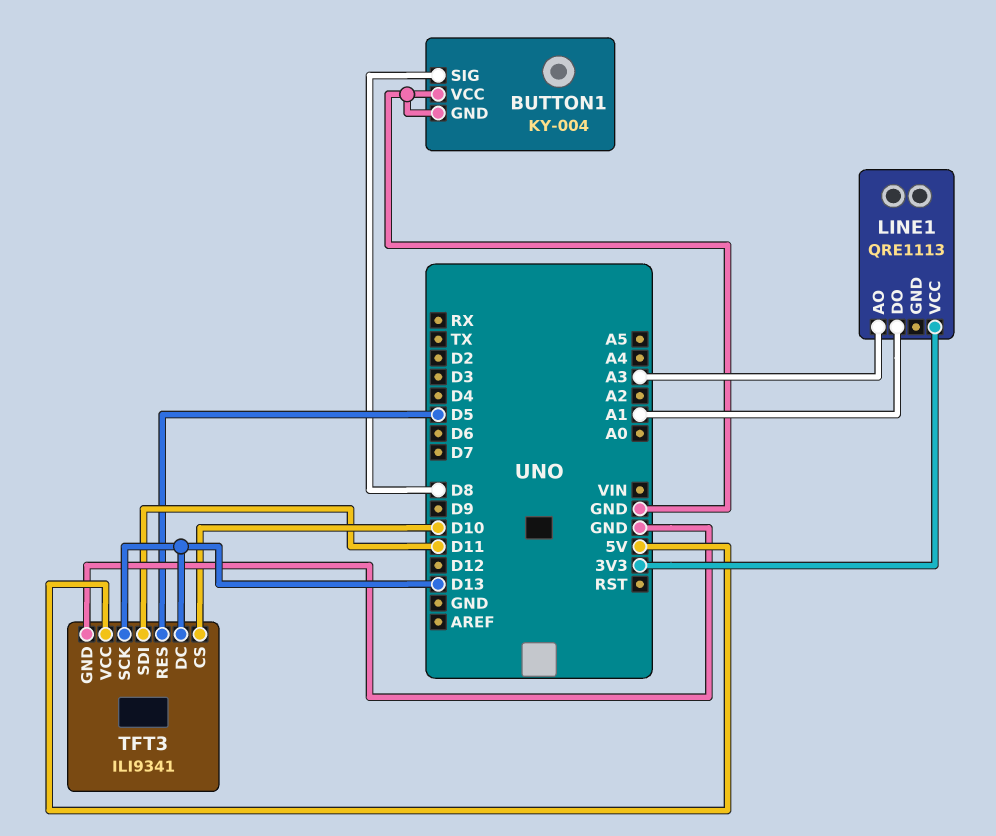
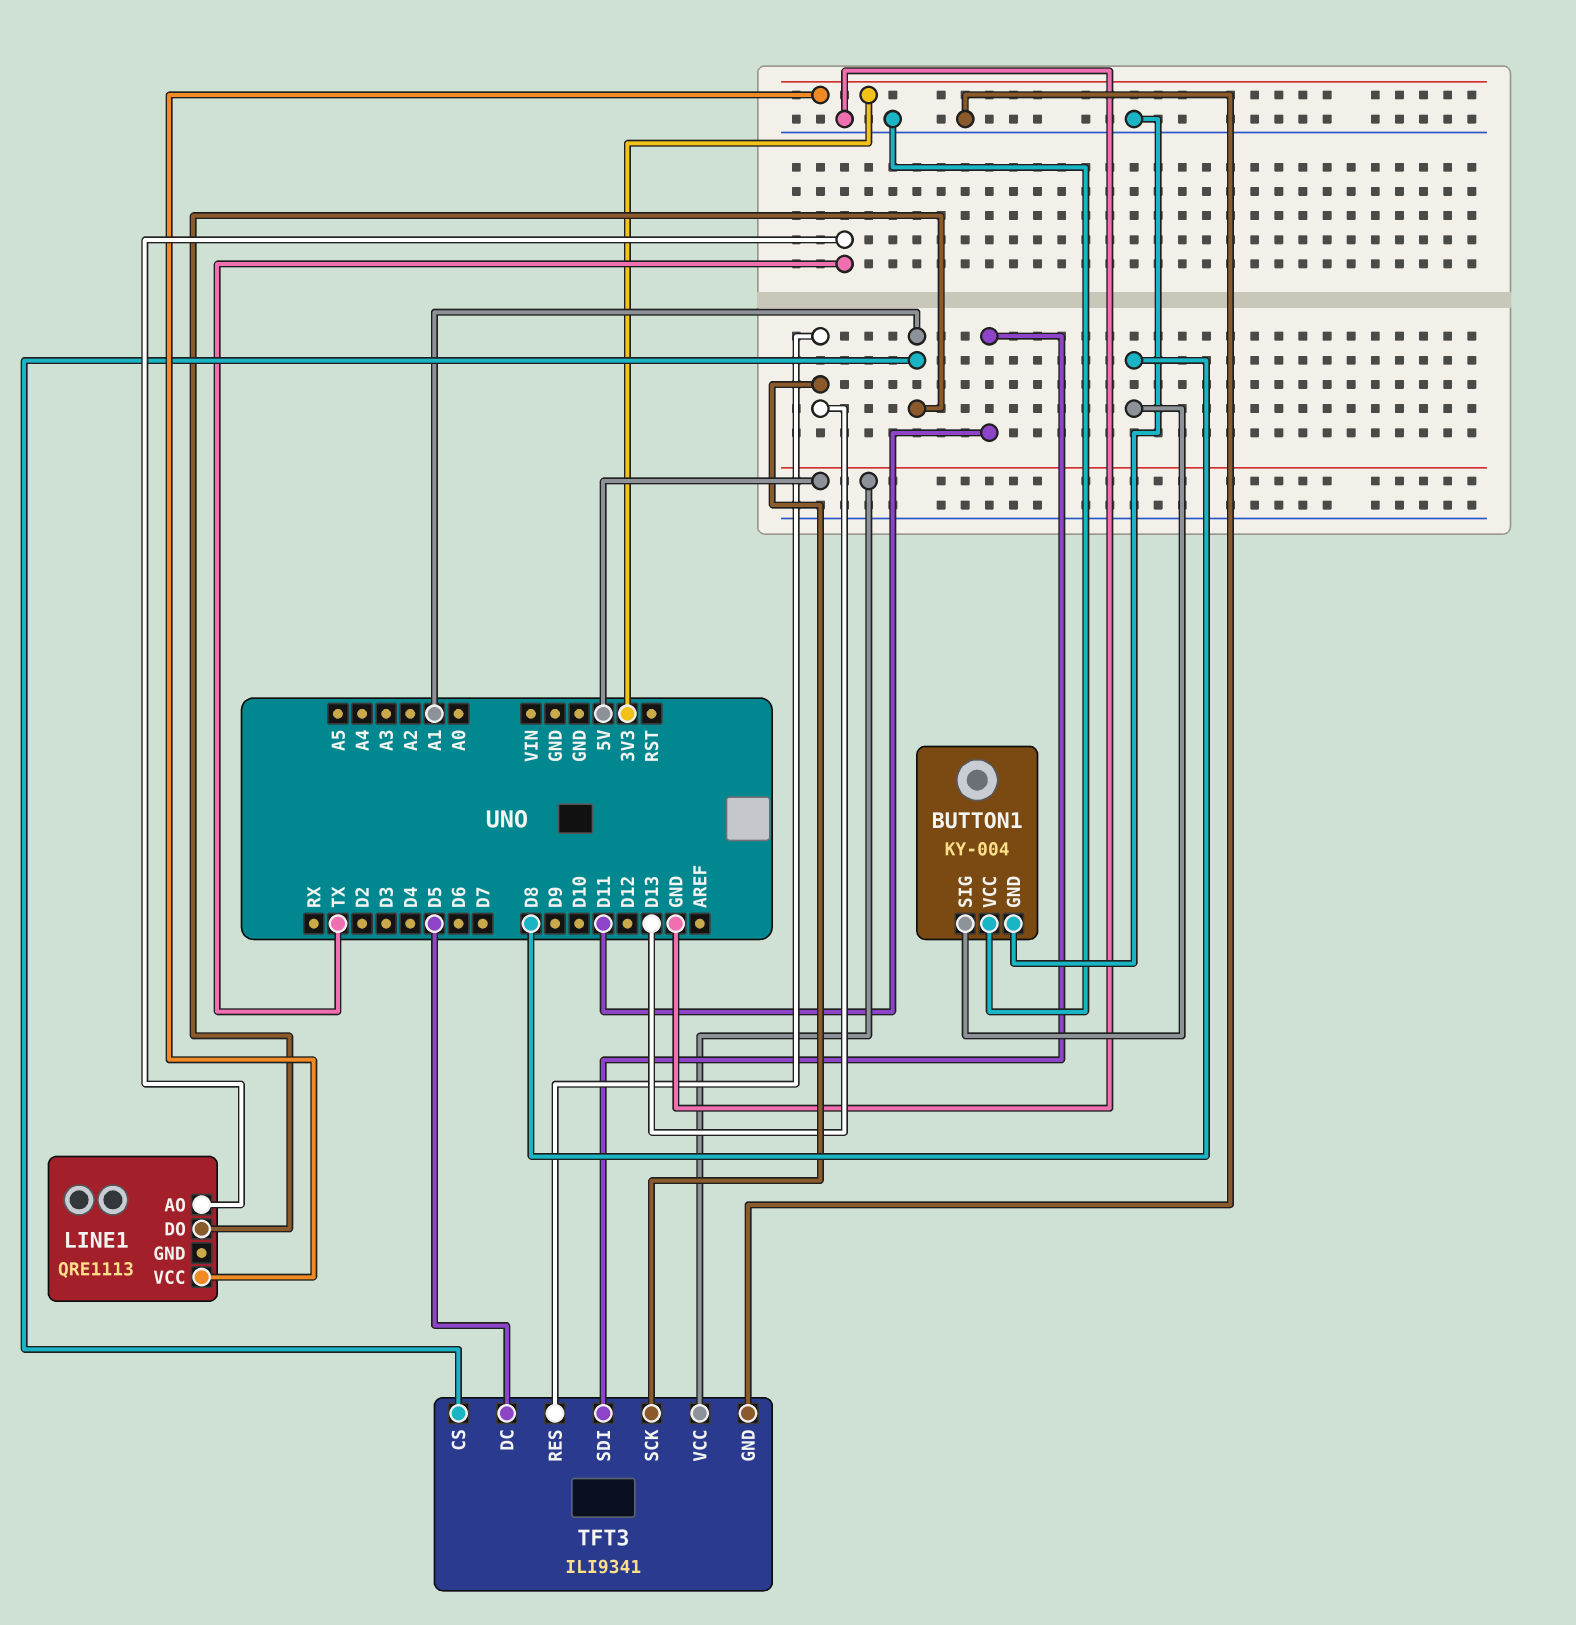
LINE1 pin AO: A3 -> TX
TFT3 pin CS: D10 -> A1
TFT3 pin DC: D13 -> D5
TFT3 pin RES: D5 -> D13

